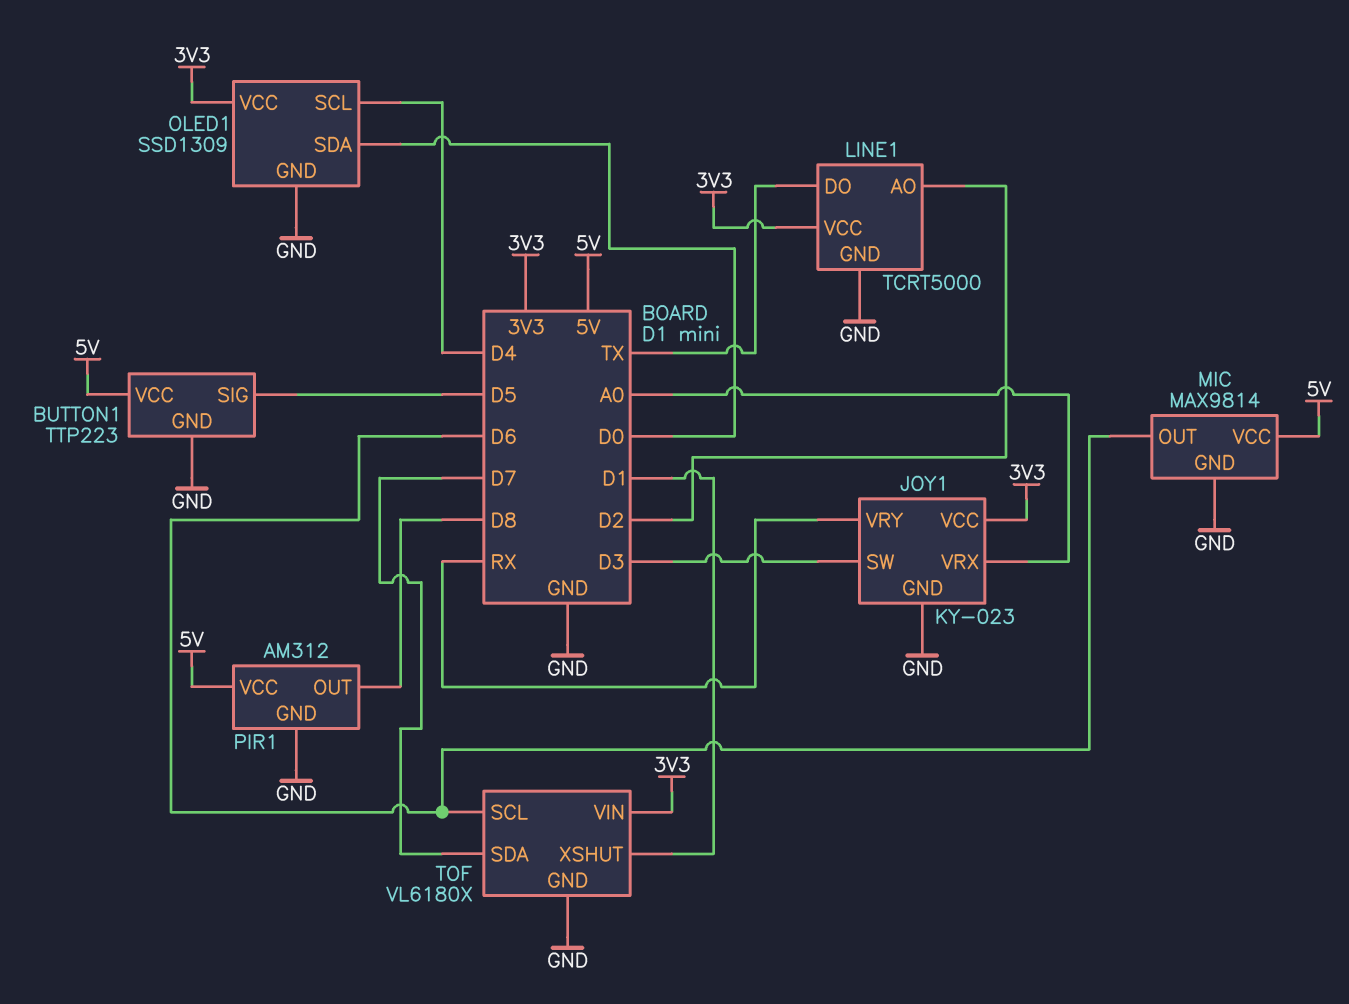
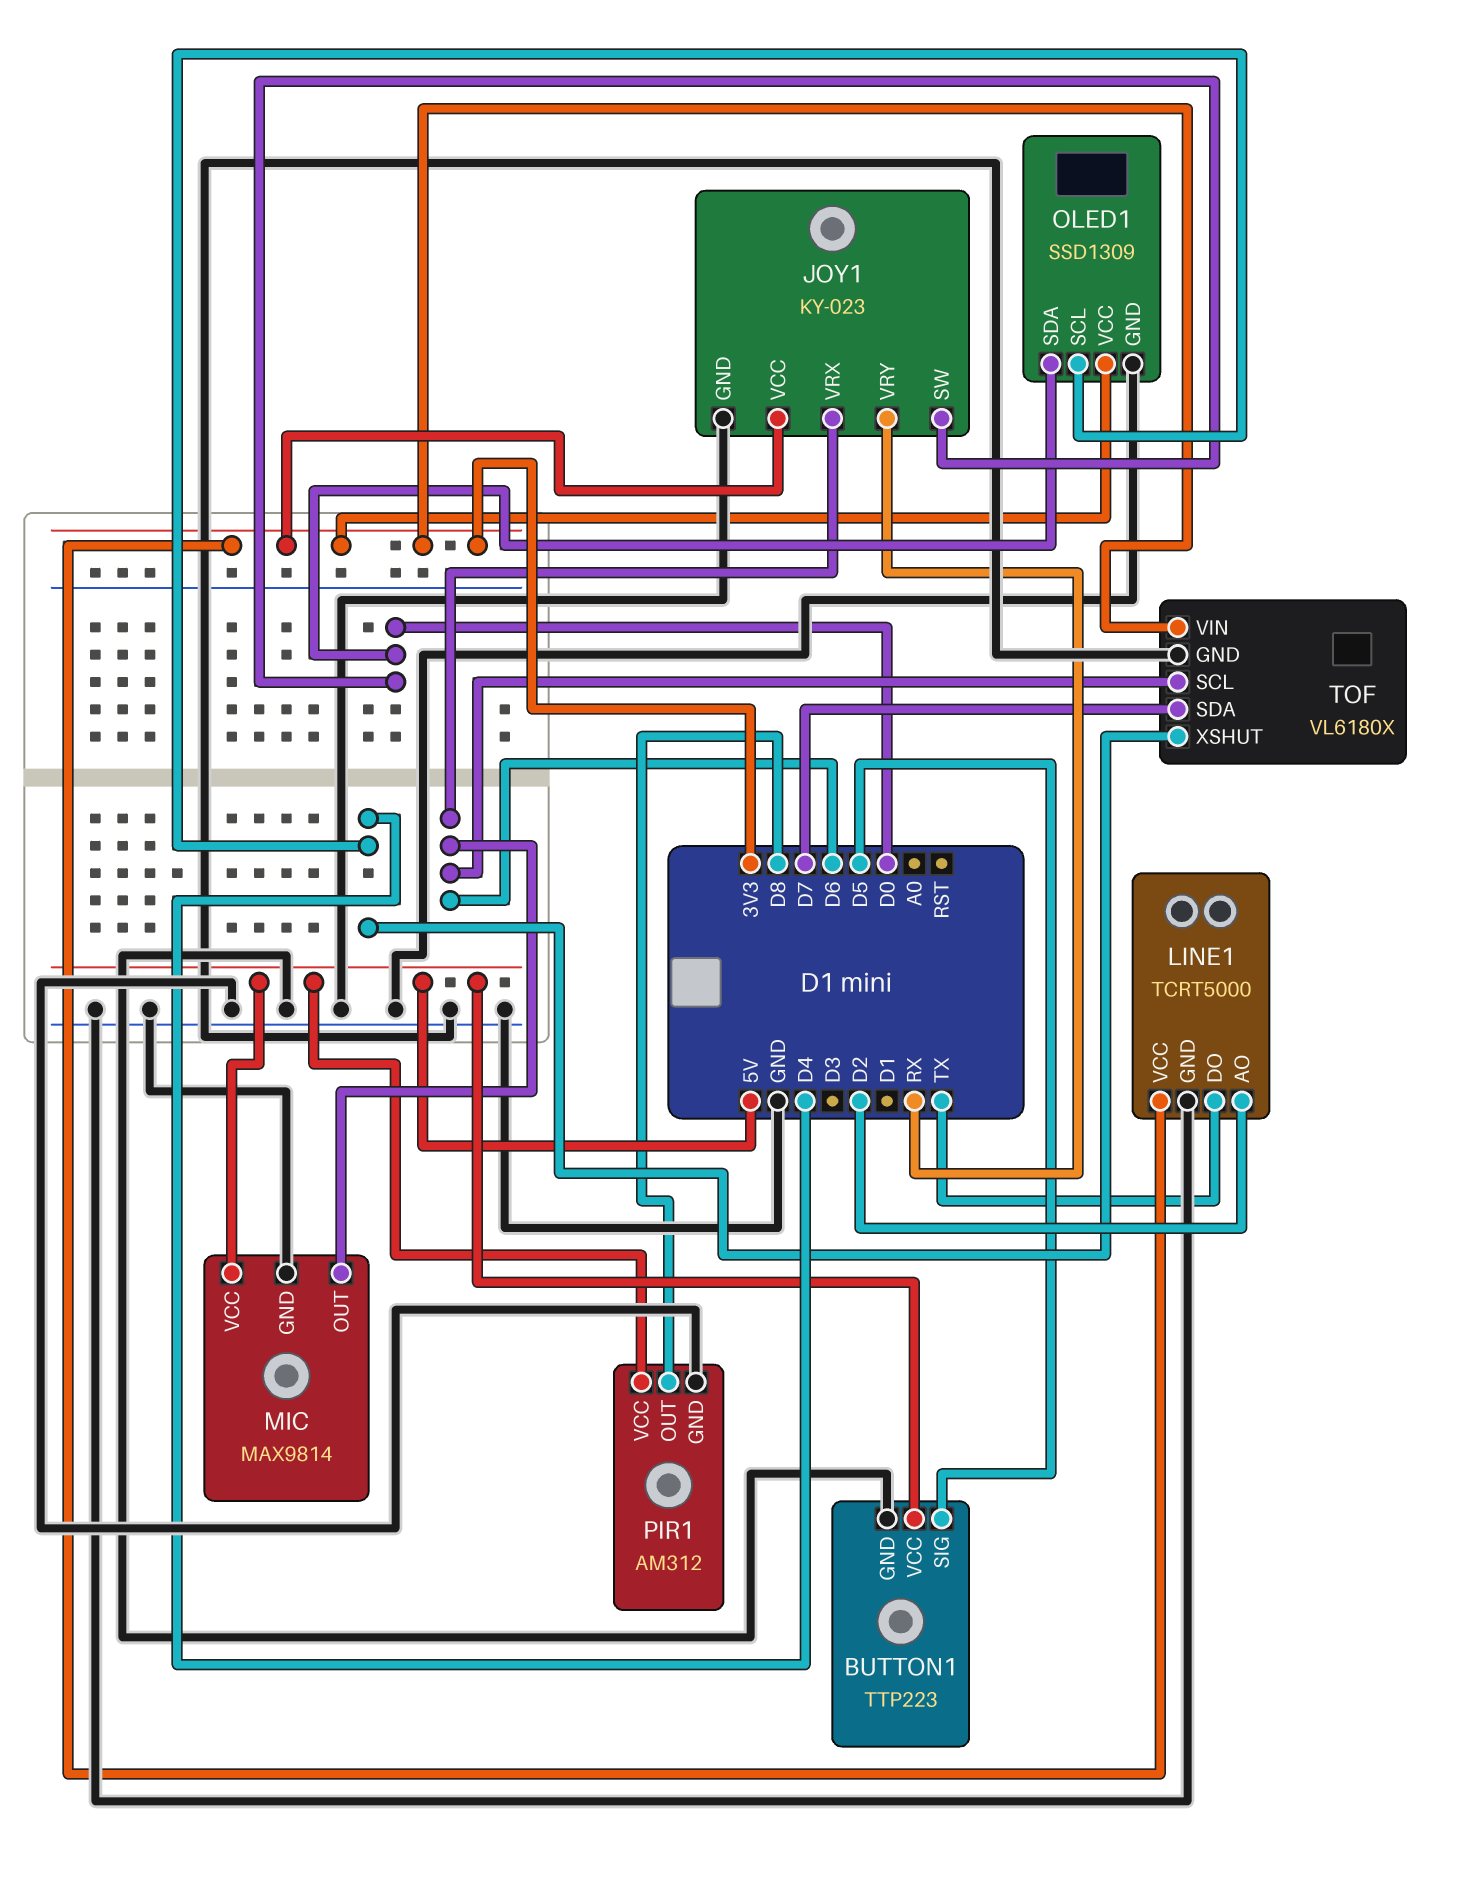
JOY1 pin SW: D3 -> D0
JOY1 pin VRX: A0 -> D6
TOF pin XSHUT: D1 -> D4

